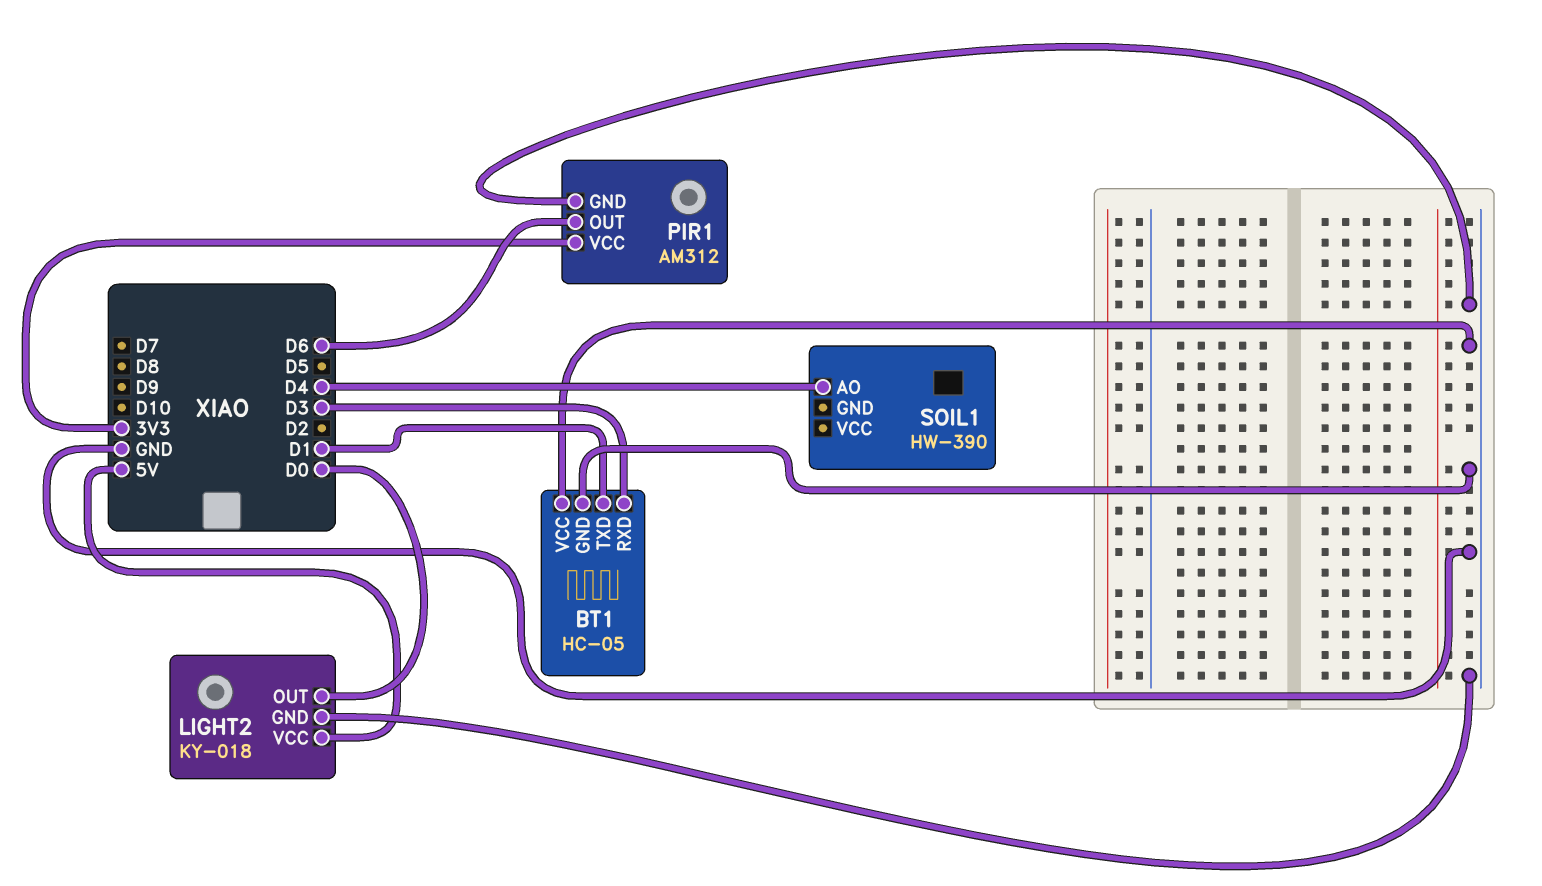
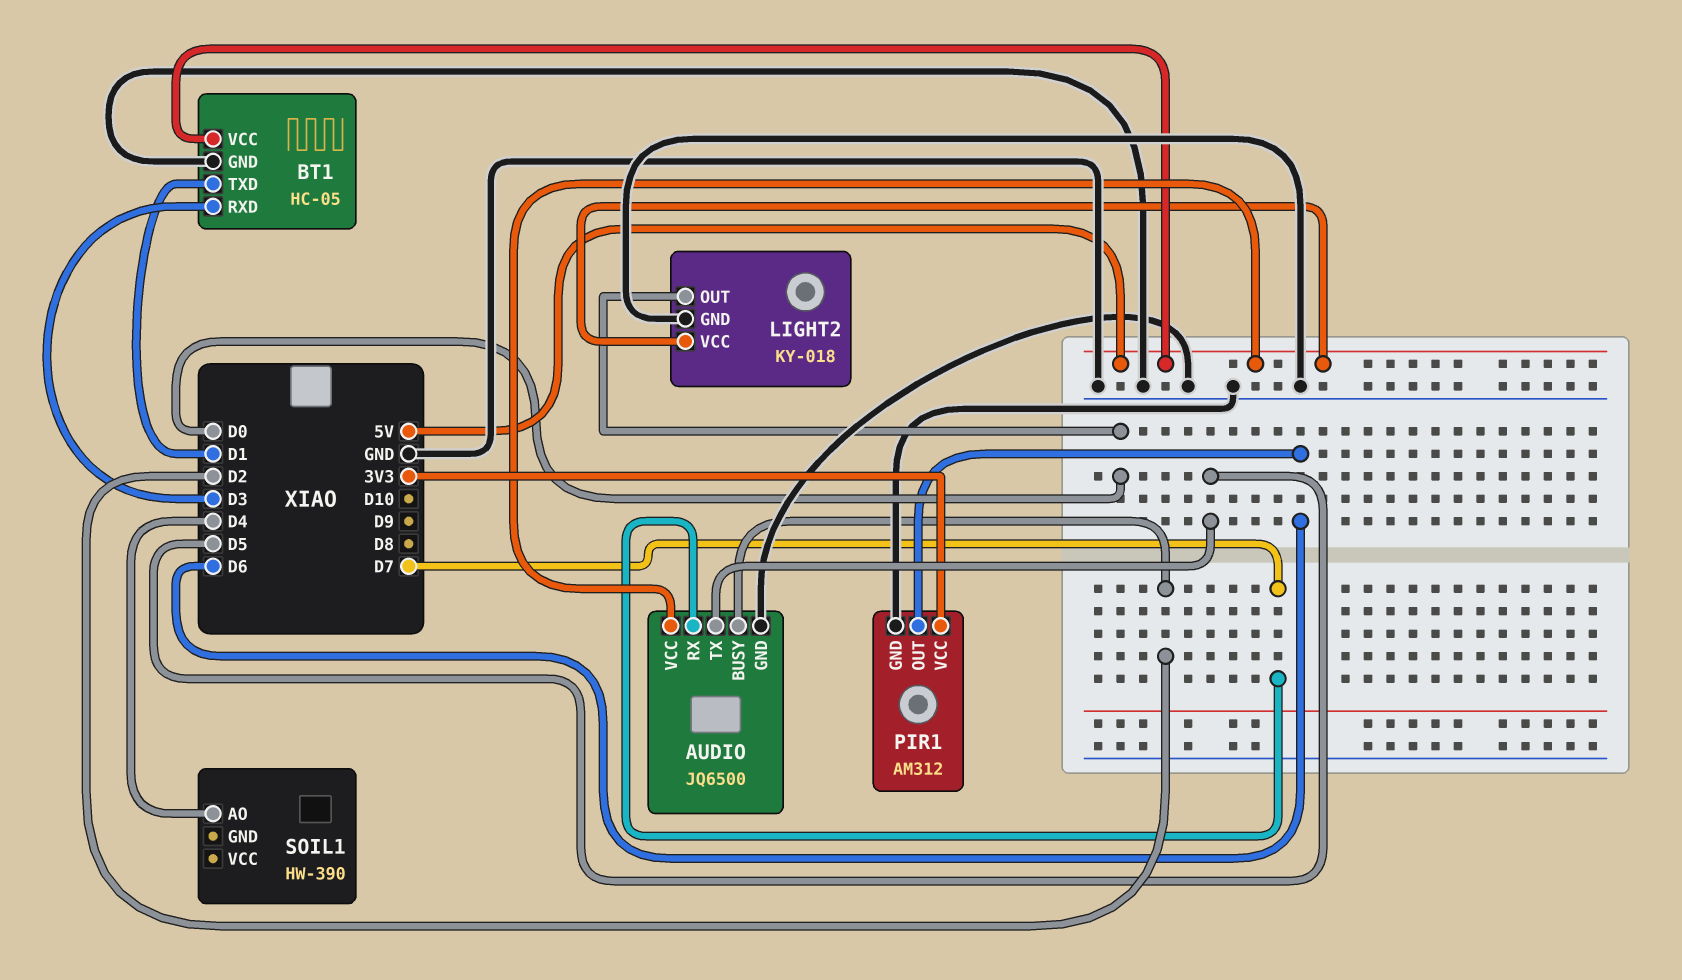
AUDIO: none -> JQ6500
AUDIO pin BUSY: none -> D2
AUDIO pin GND: none -> GND
AUDIO pin RX: none -> D7
AUDIO pin TX: none -> D5
AUDIO pin VCC: none -> 5V
BT1 pin VCC: GND -> 5V

